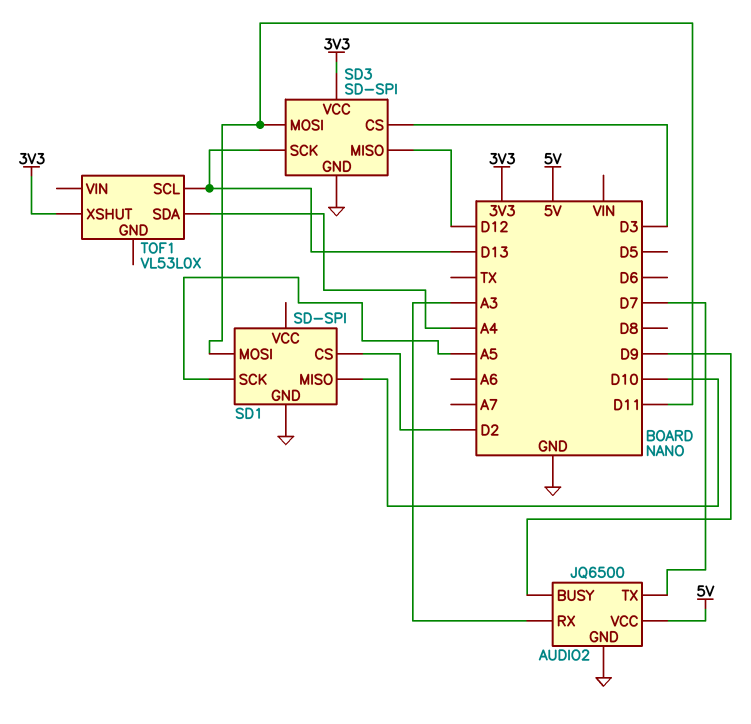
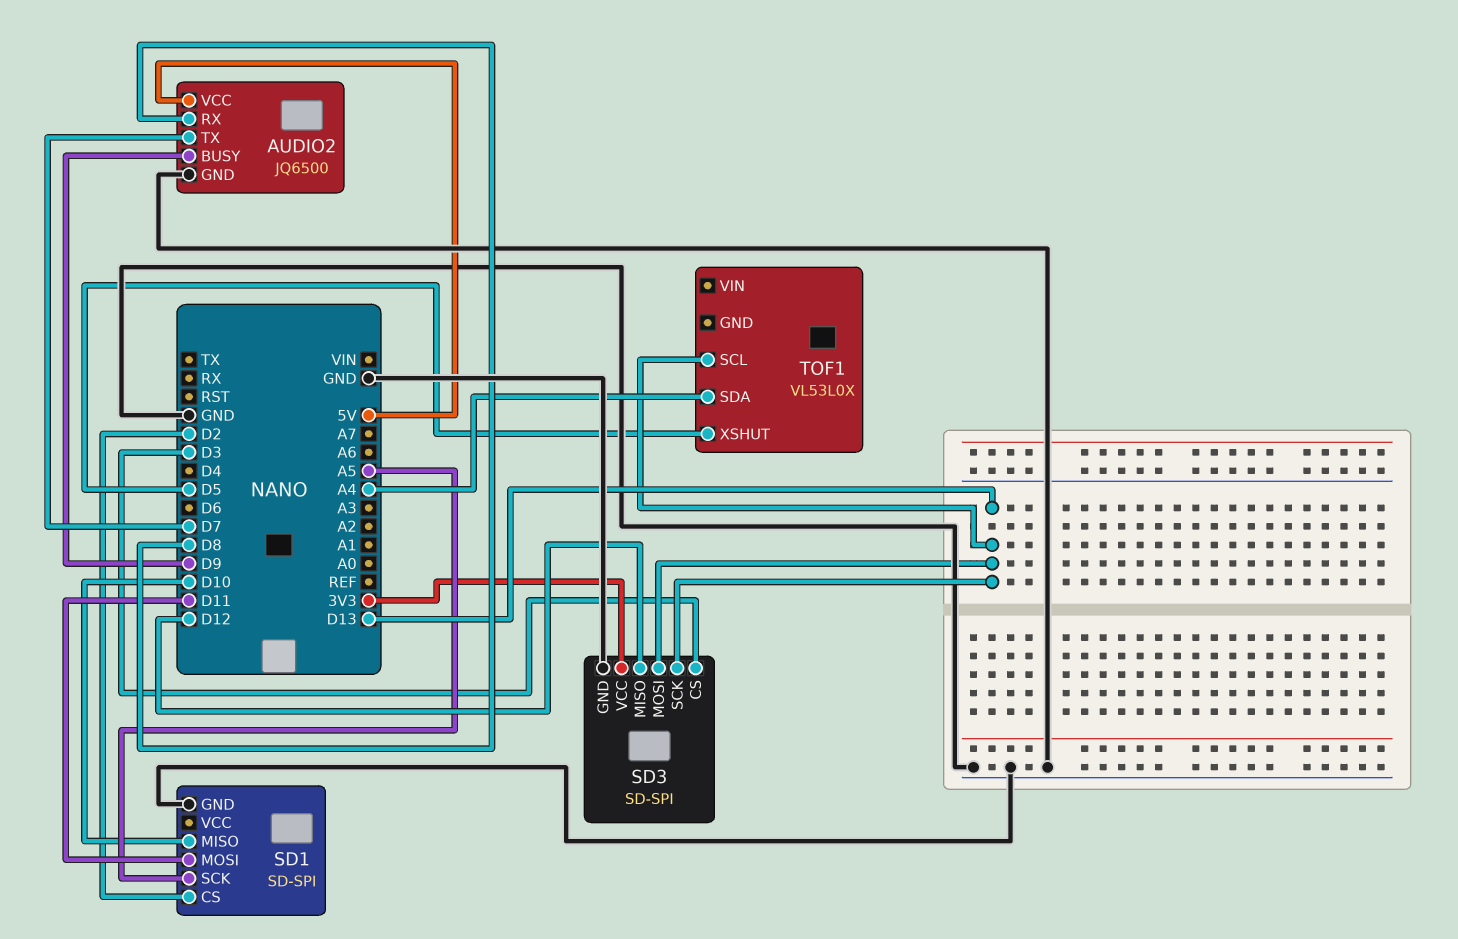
AUDIO2 pin RX: A3 -> D8
SD3 pin MOSI: D11 -> D13
TOF1 pin XSHUT: 3V3 -> D5

